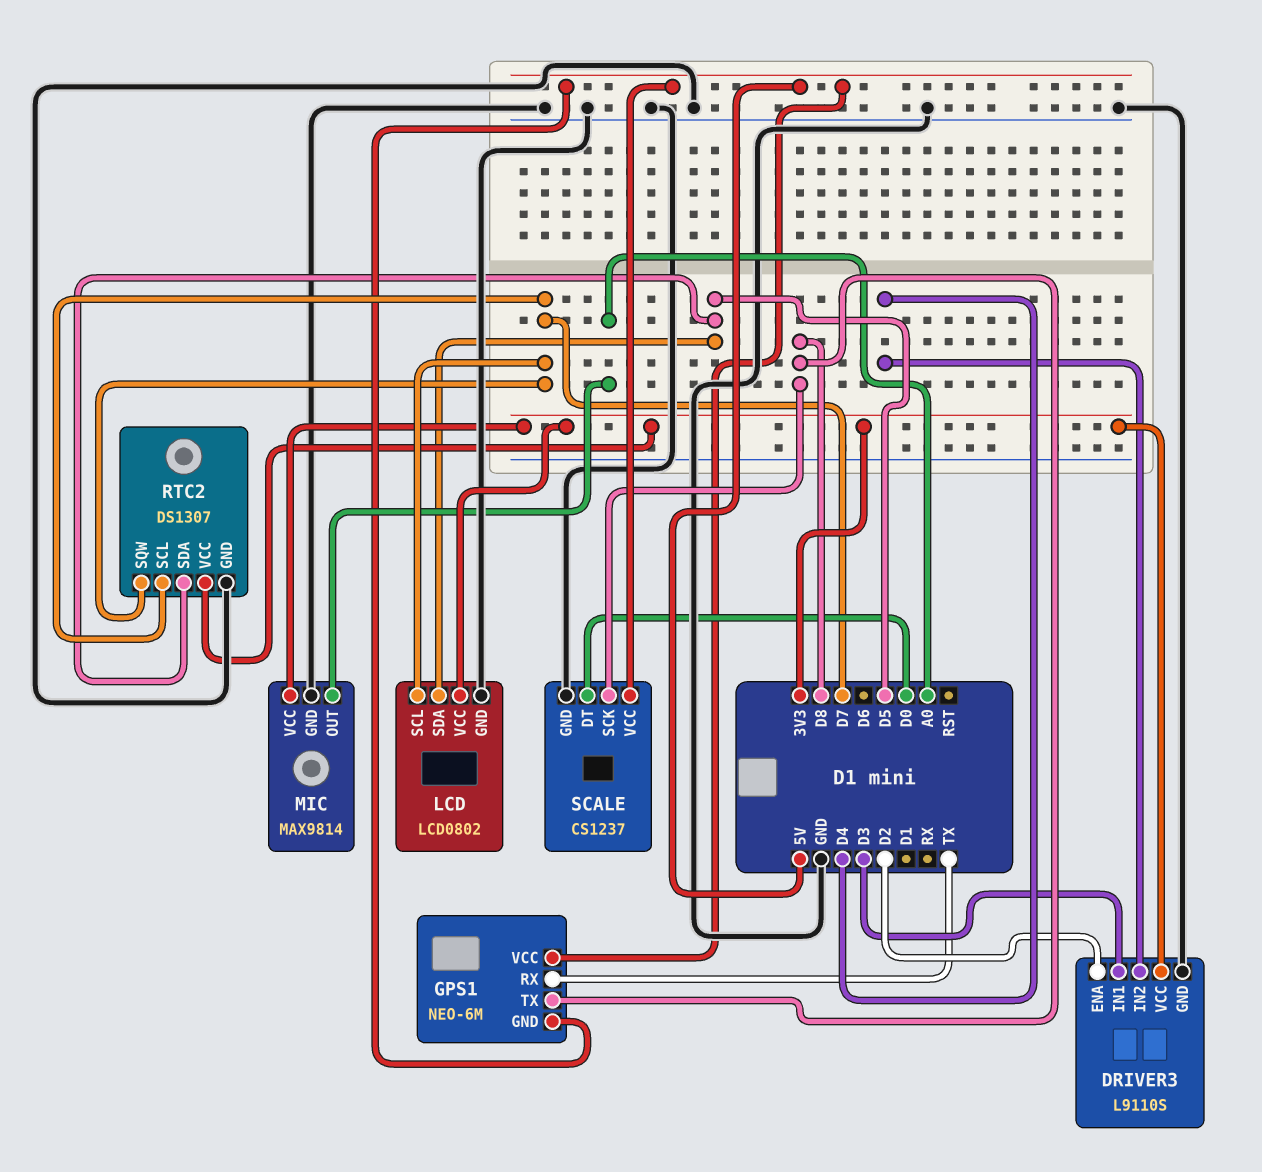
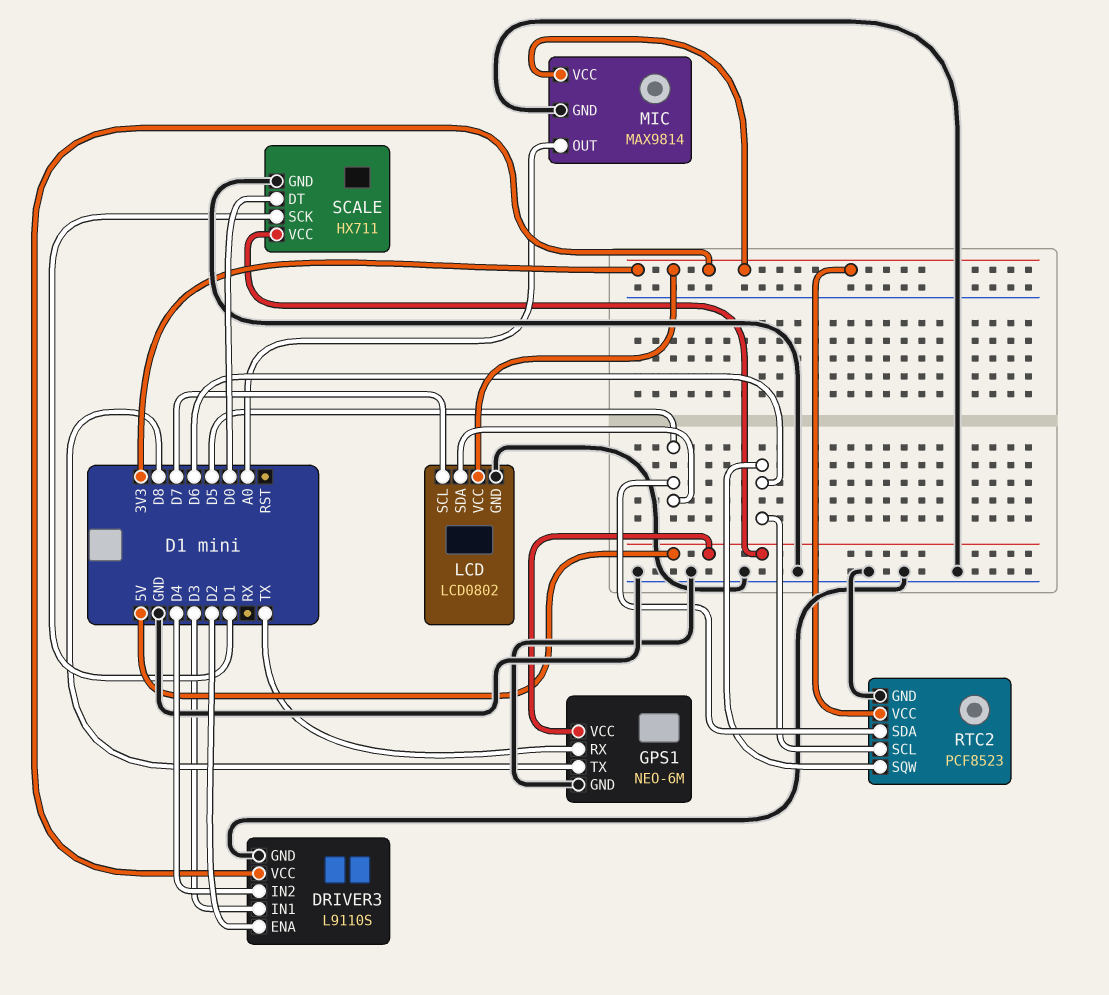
GPS1 pin GND: 5V -> GND
RTC2: DS1307 -> PCF8523
RTC2 pin SCL: D7 -> D6
RTC2 pin SQW: D7 -> D6
SCALE: CS1237 -> HX711
SCALE pin SCK: D8 -> D1

